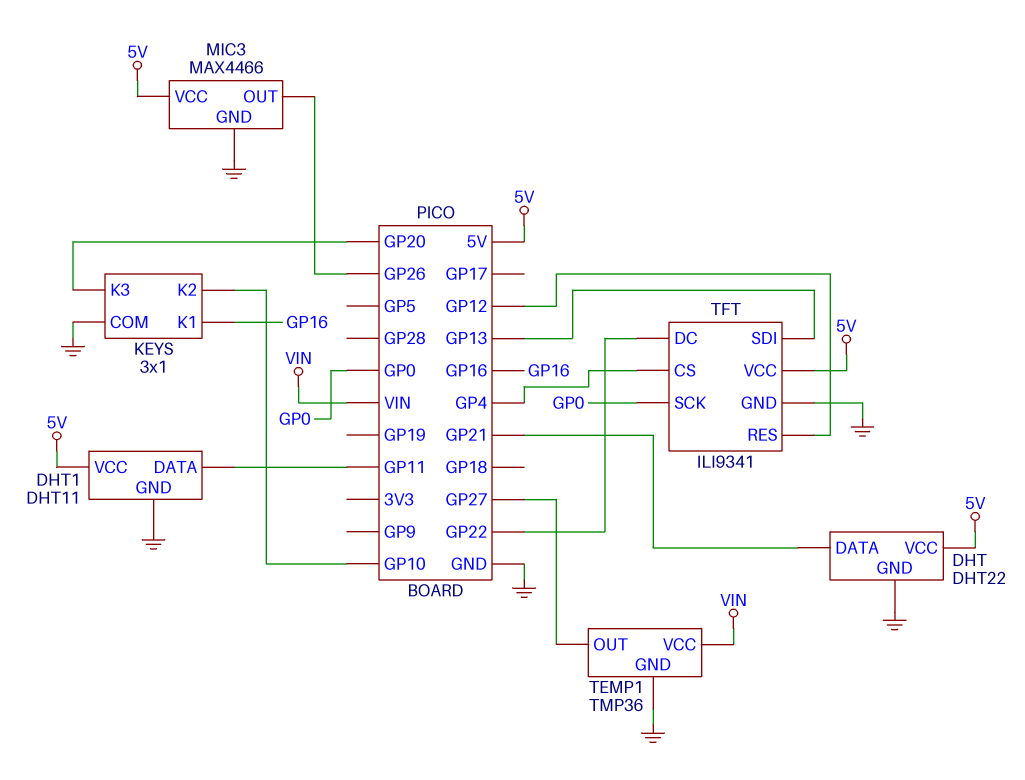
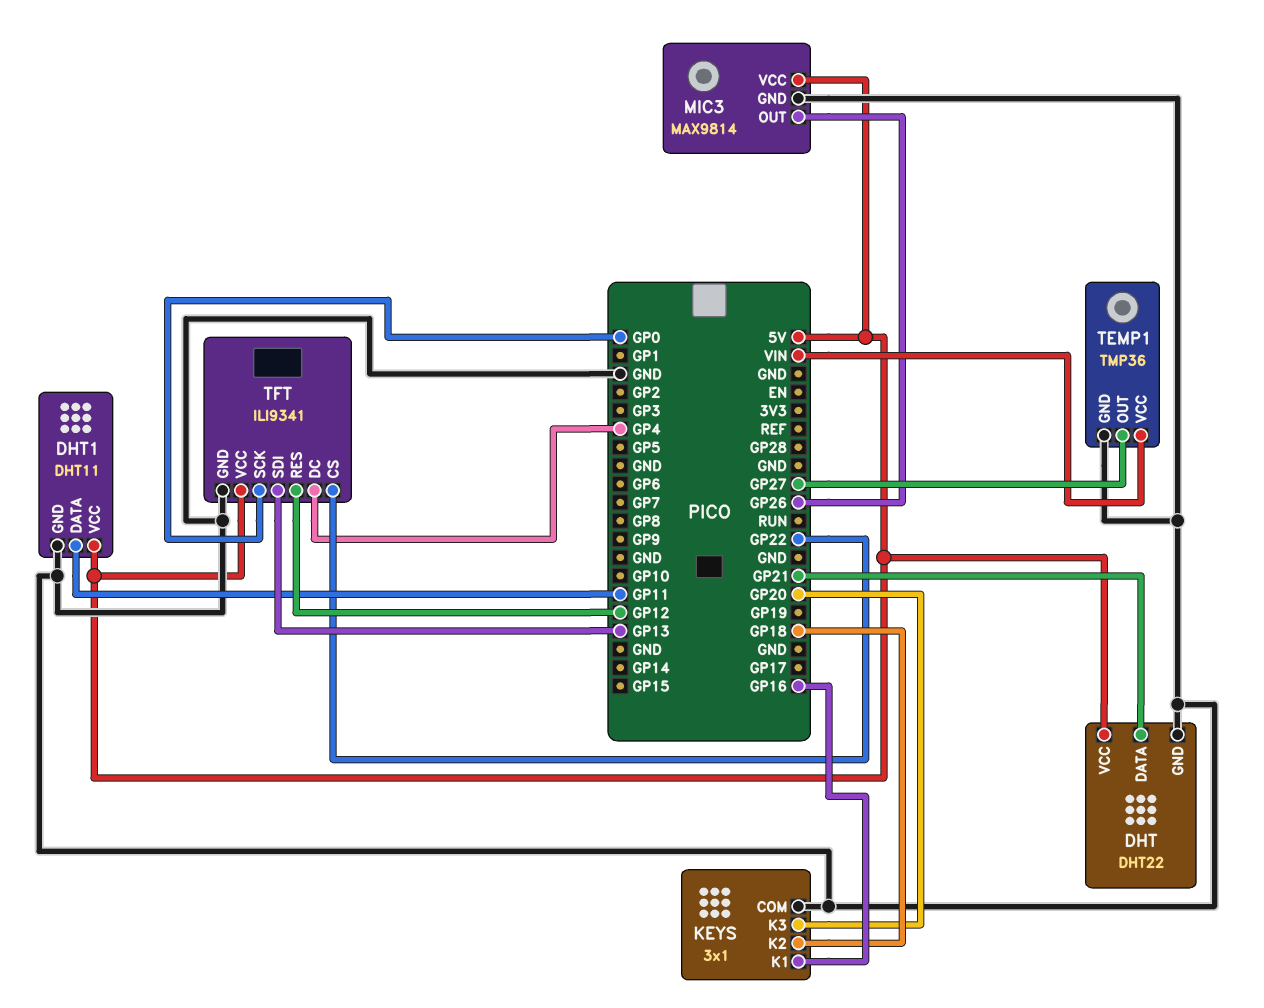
KEYS pin K2: GP10 -> GP18
MIC3: MAX4466 -> MAX9814
TFT pin CS: GP4 -> GP22
TFT pin DC: GP22 -> GP4

